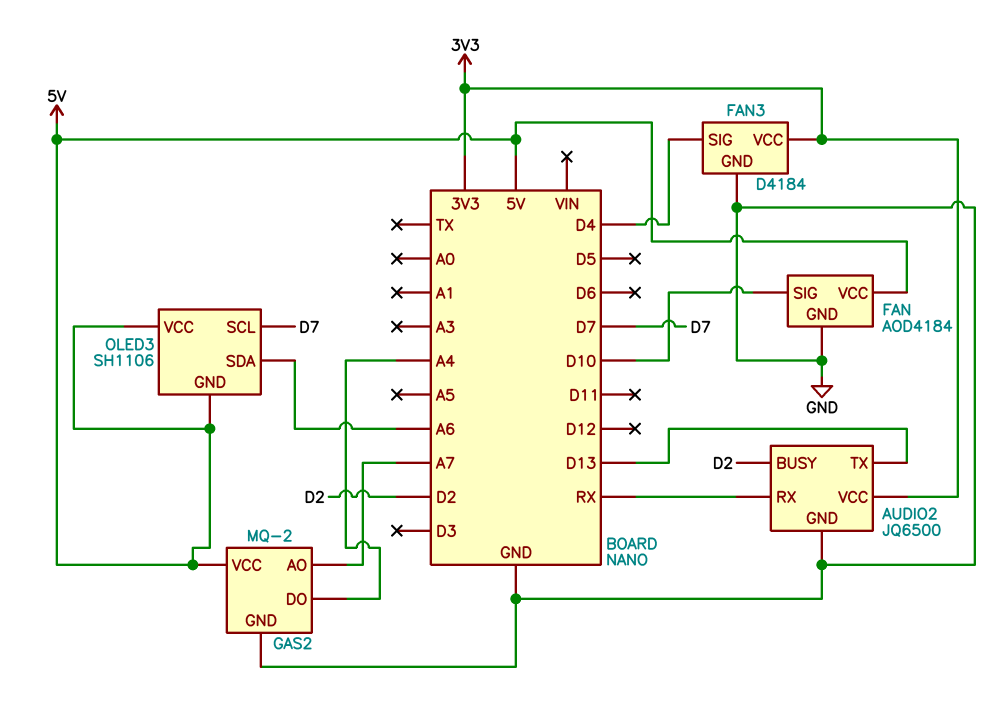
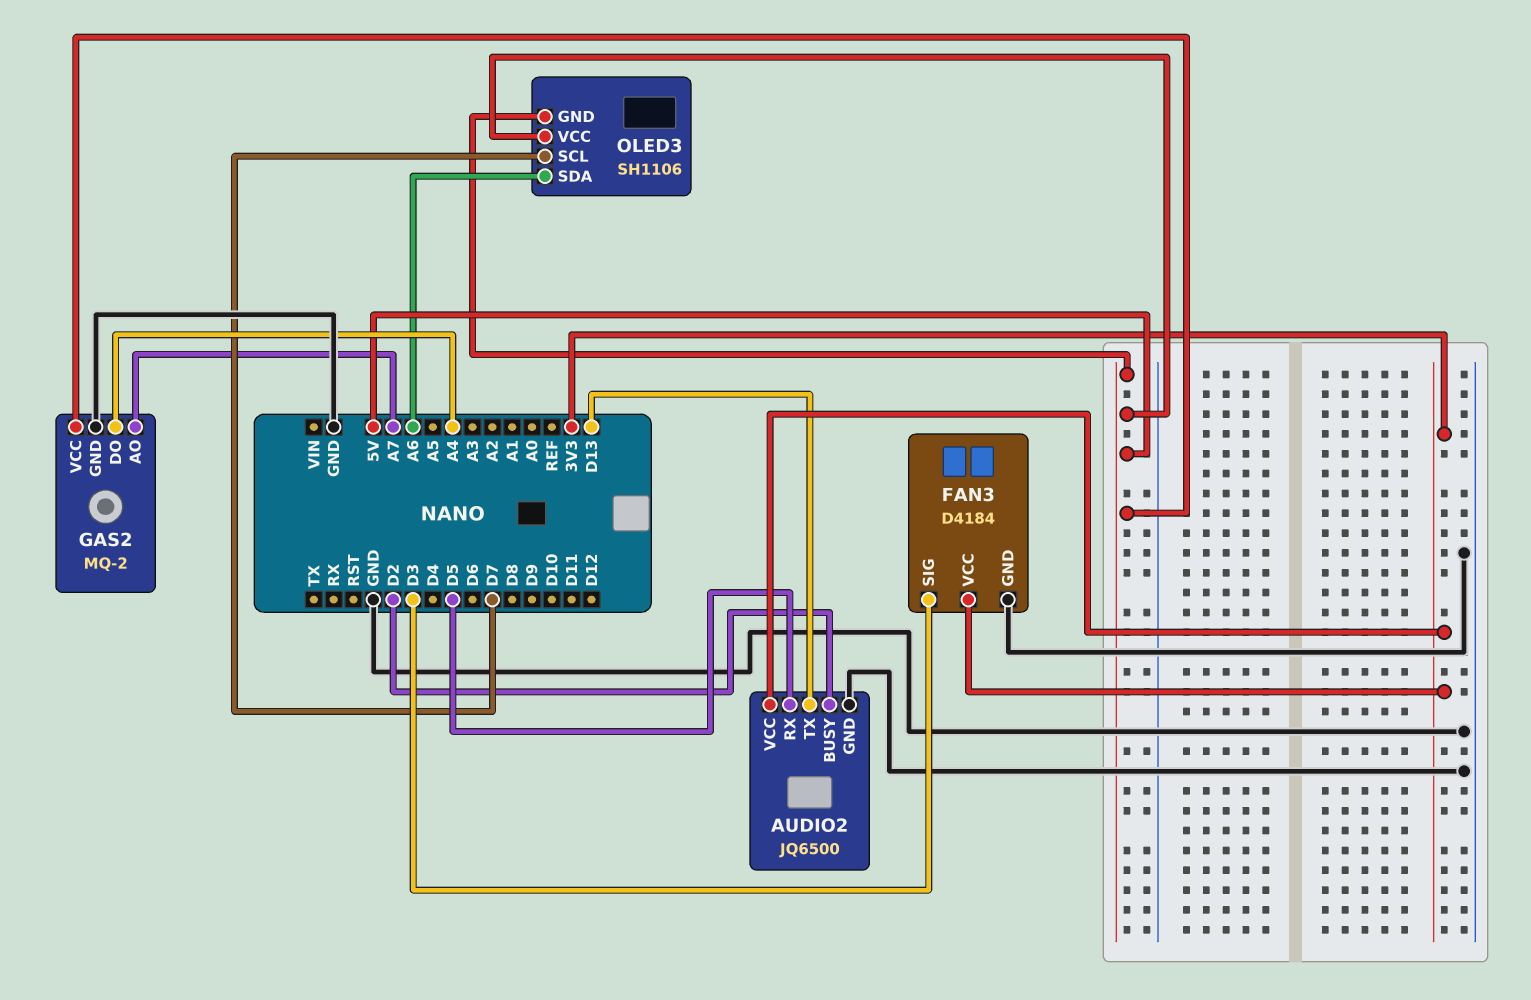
AUDIO2 pin RX: RX -> D5
FAN: AOD4184 -> none
FAN pin GND: GND -> none
FAN pin SIG: D10 -> none
FAN pin VCC: 5V -> none
FAN3 pin SIG: D4 -> D3

